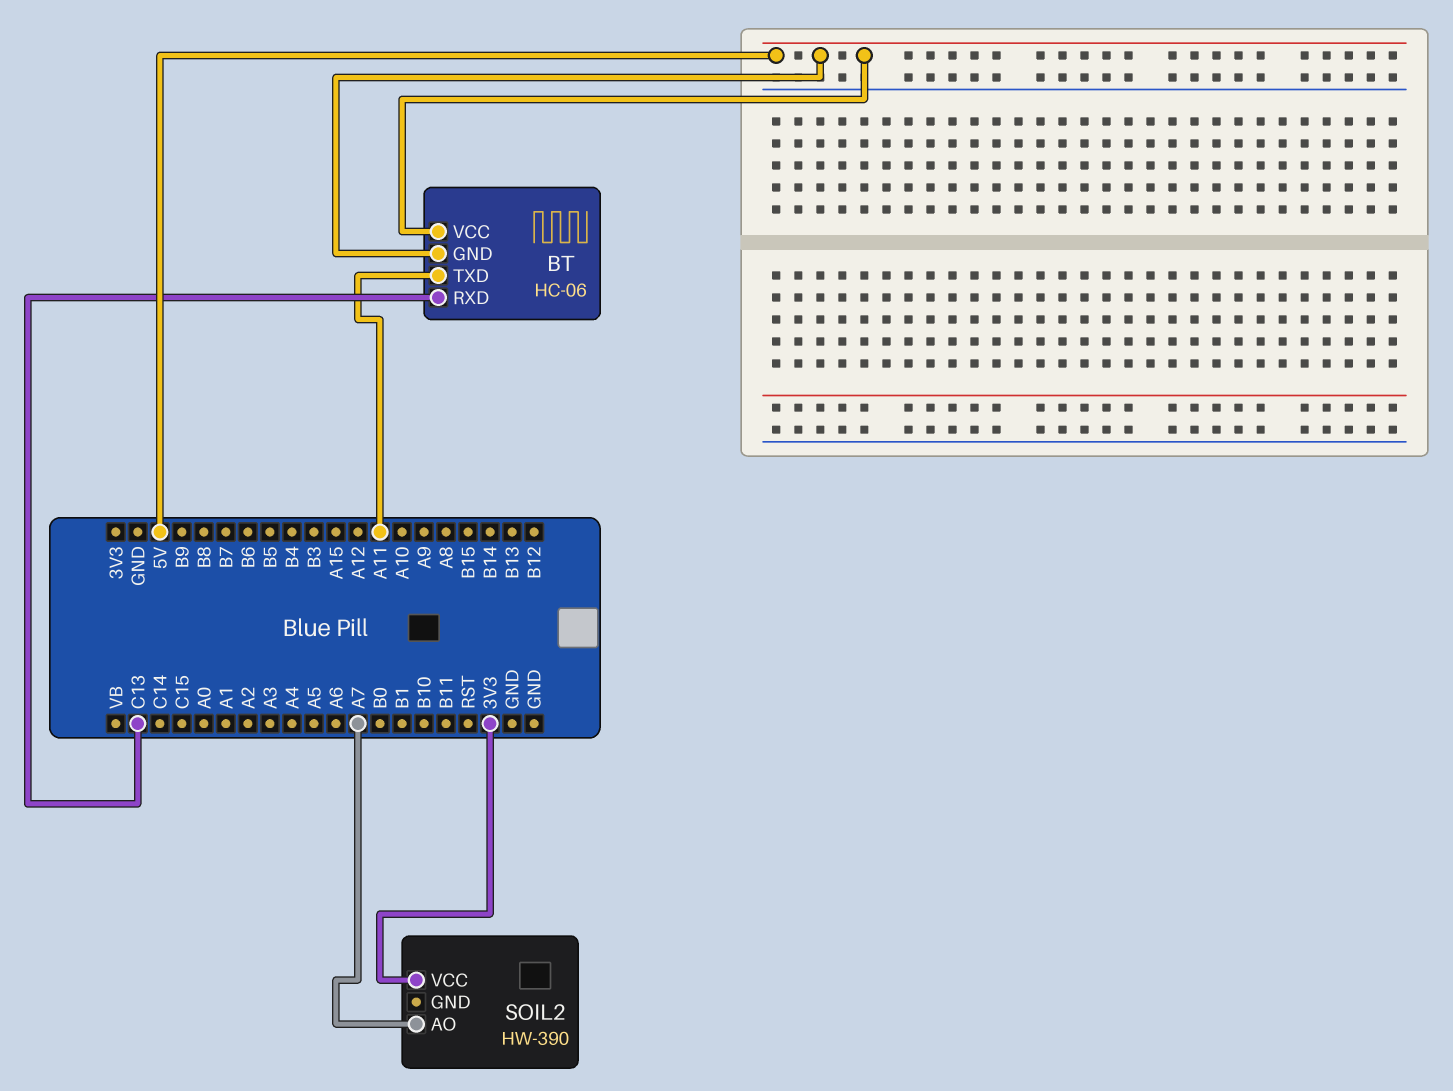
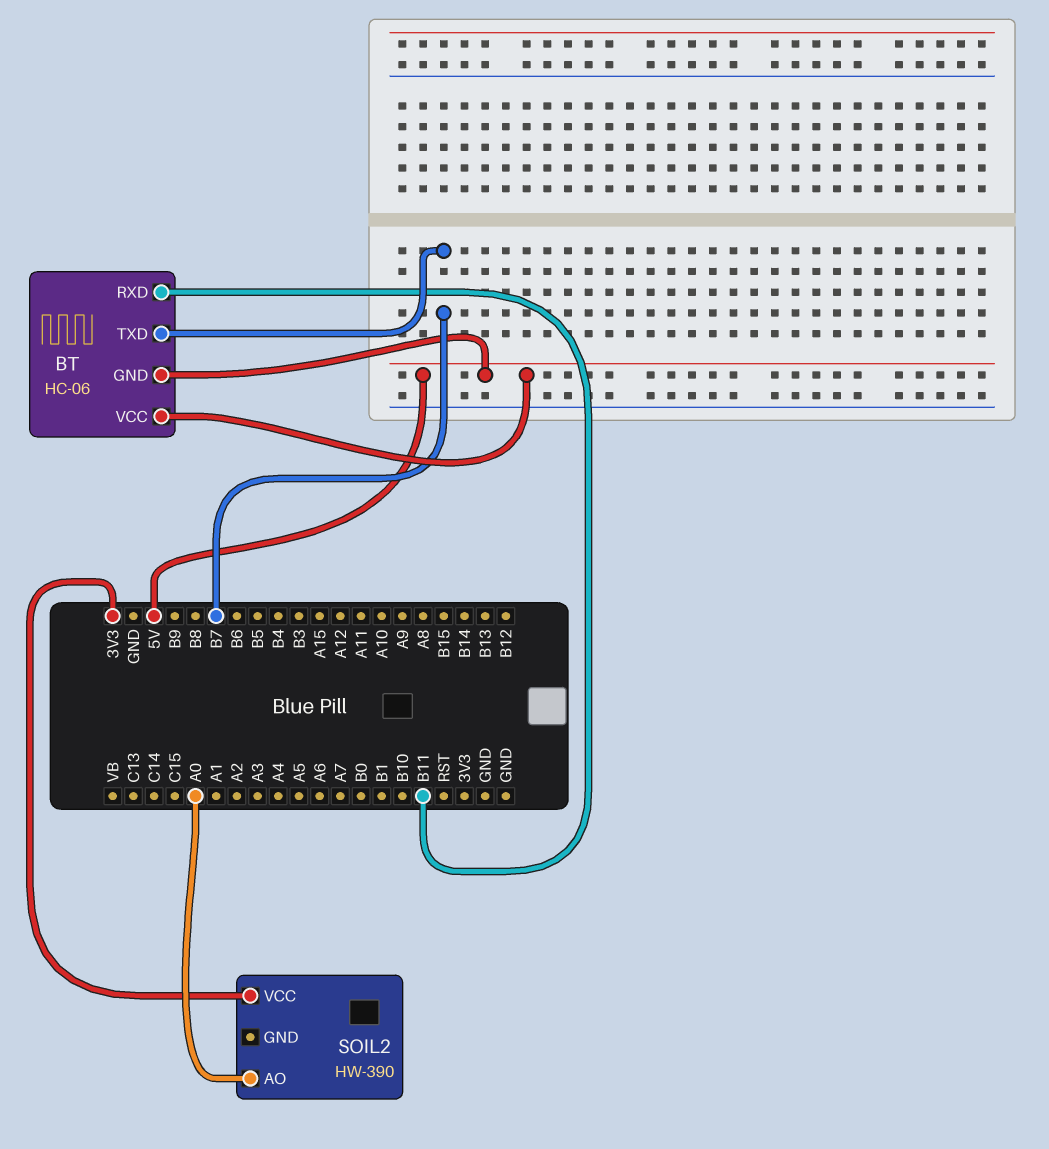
BT pin RXD: C13 -> B11
BT pin TXD: A11 -> B7
SOIL2 pin AO: A7 -> A0

